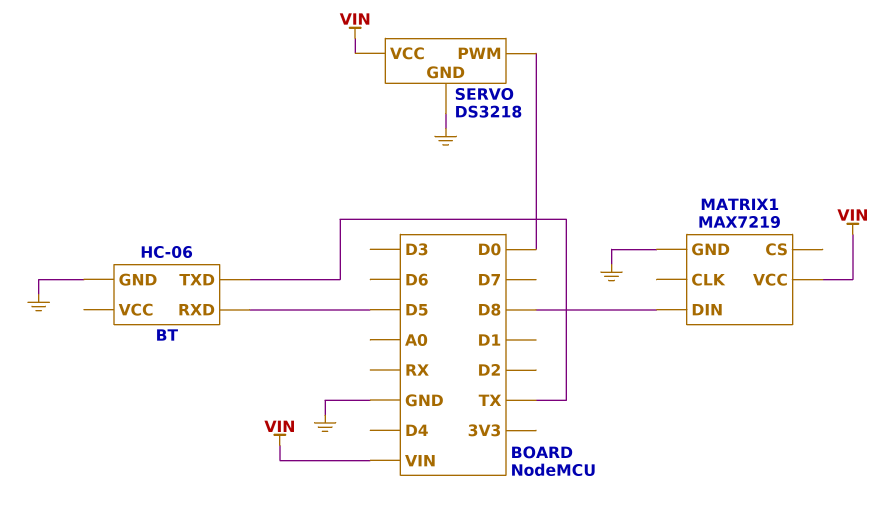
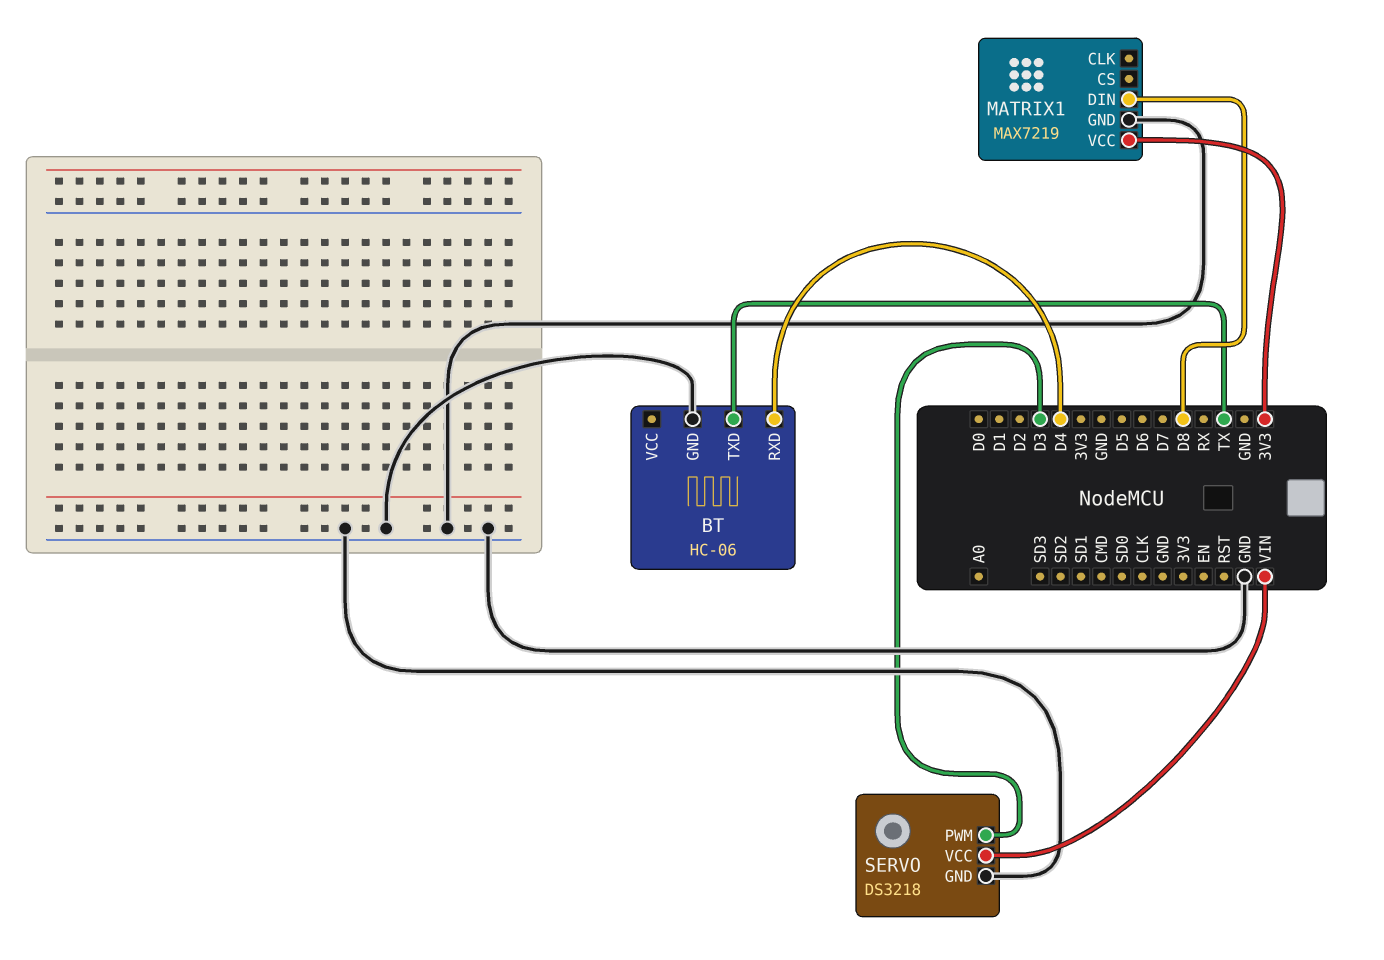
BT pin RXD: D5 -> D4
MATRIX1 pin VCC: VIN -> 3V3
SERVO pin PWM: D0 -> D3

